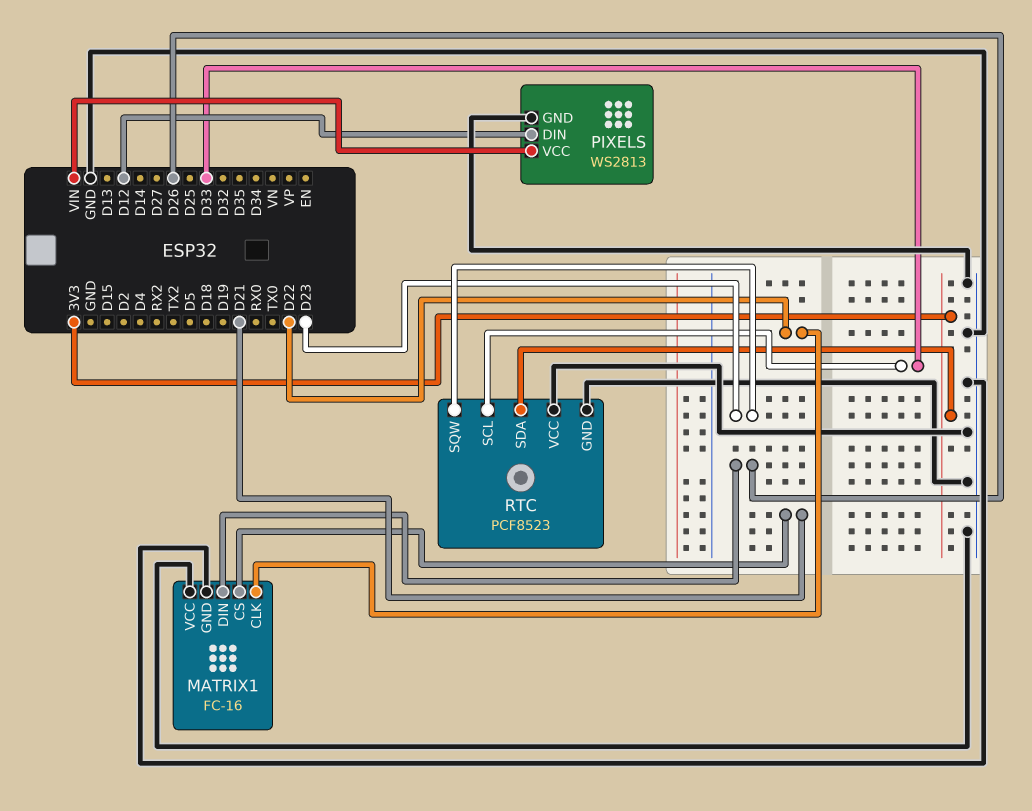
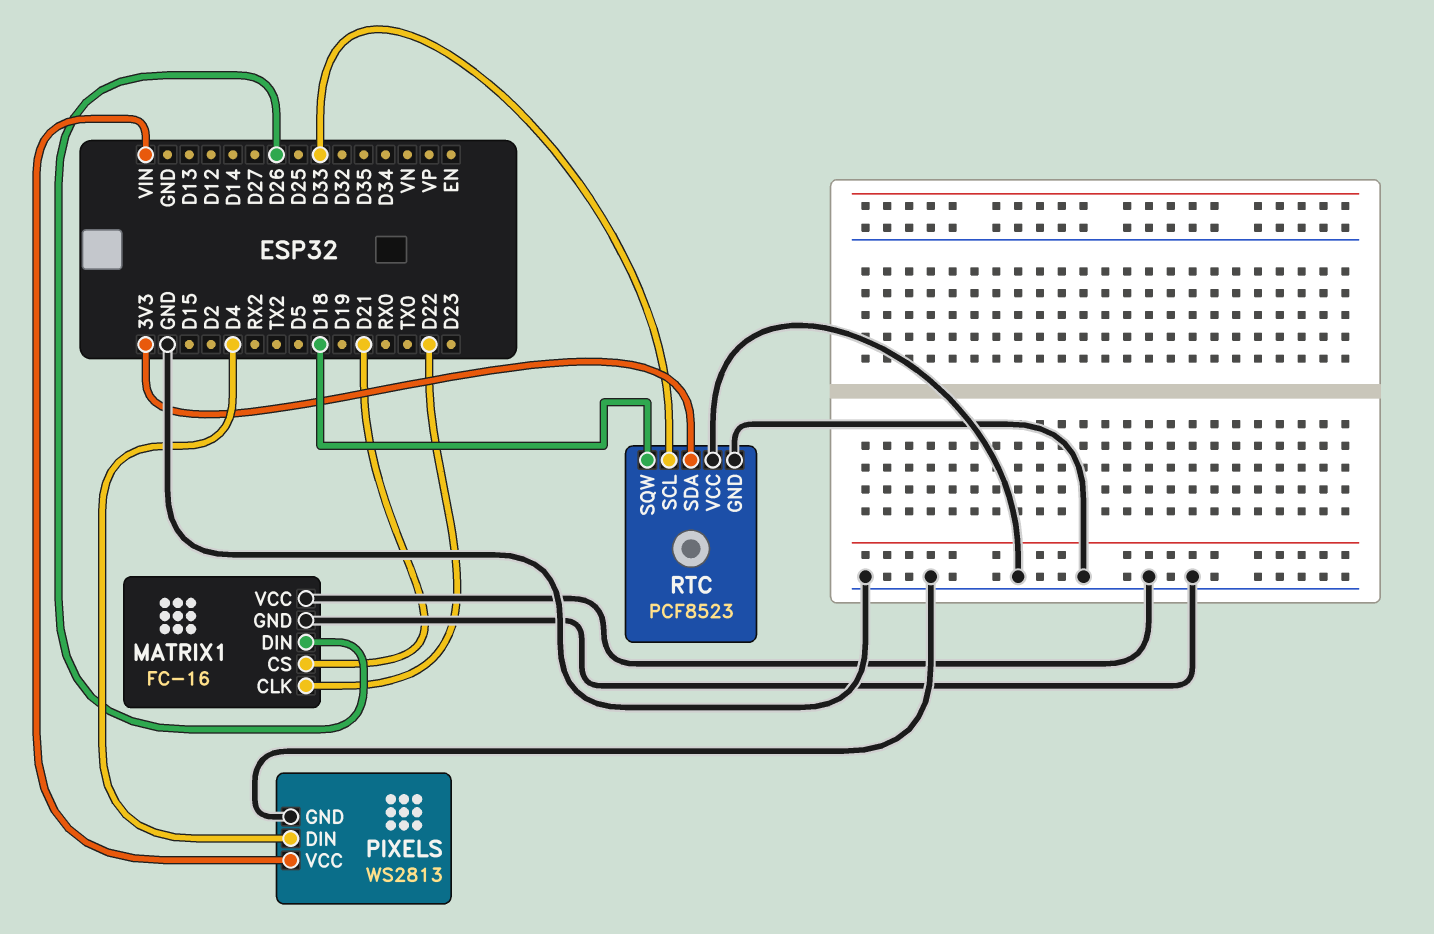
PIXELS pin DIN: D12 -> D4
RTC pin SQW: D23 -> D18

